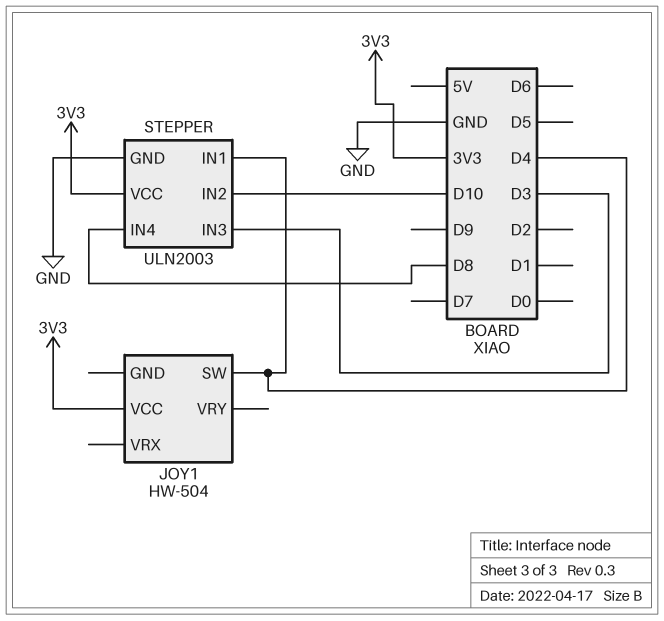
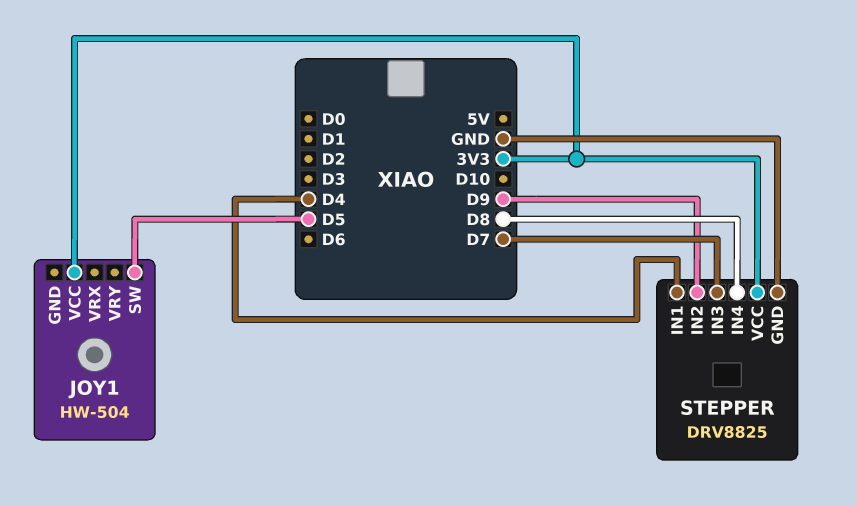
JOY1 pin SW: D4 -> D5
STEPPER: ULN2003 -> DRV8825
STEPPER pin IN2: D10 -> D9
STEPPER pin IN3: D3 -> D7

